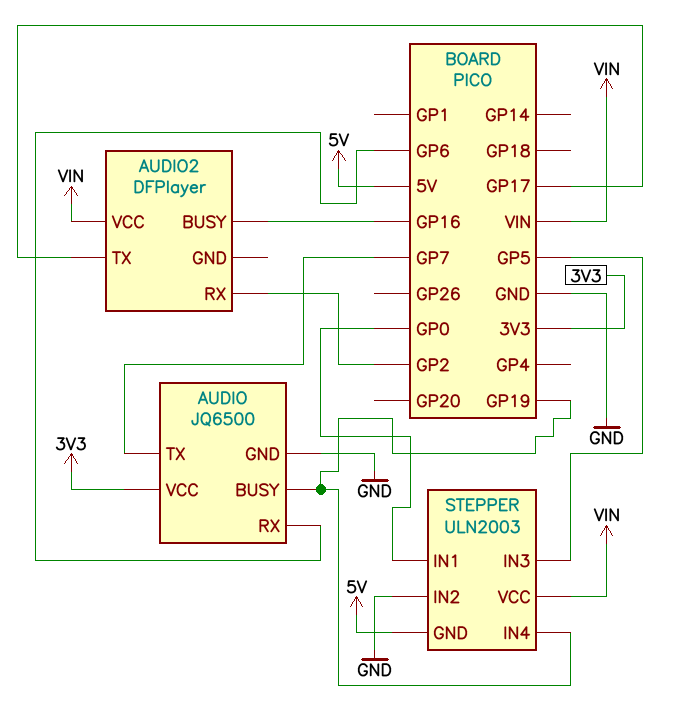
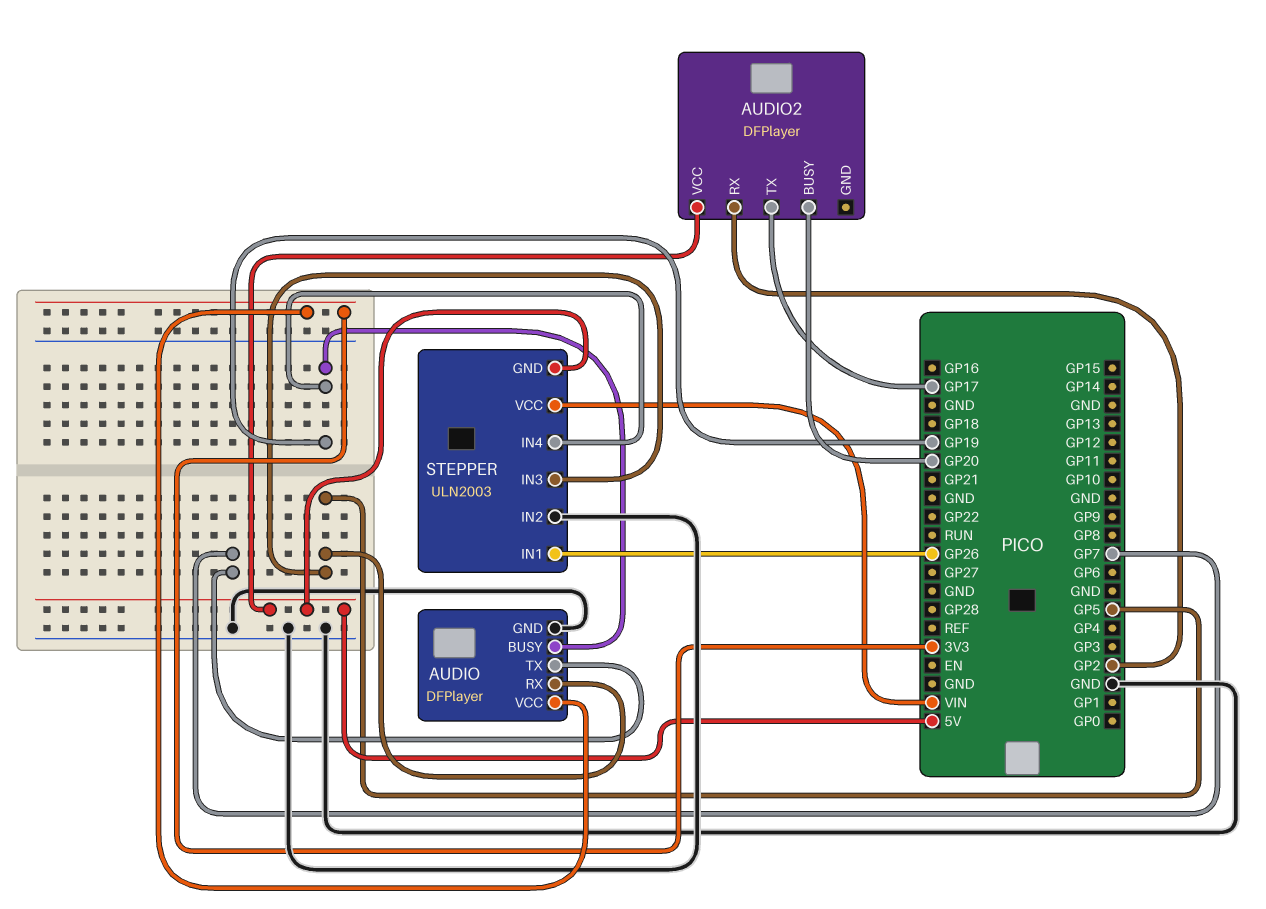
AUDIO: JQ6500 -> DFPlayer
AUDIO pin RX: GP6 -> GP5
AUDIO2 pin BUSY: GP16 -> GP20
AUDIO2 pin VCC: VIN -> 5V
STEPPER pin IN1: GP0 -> GP26

